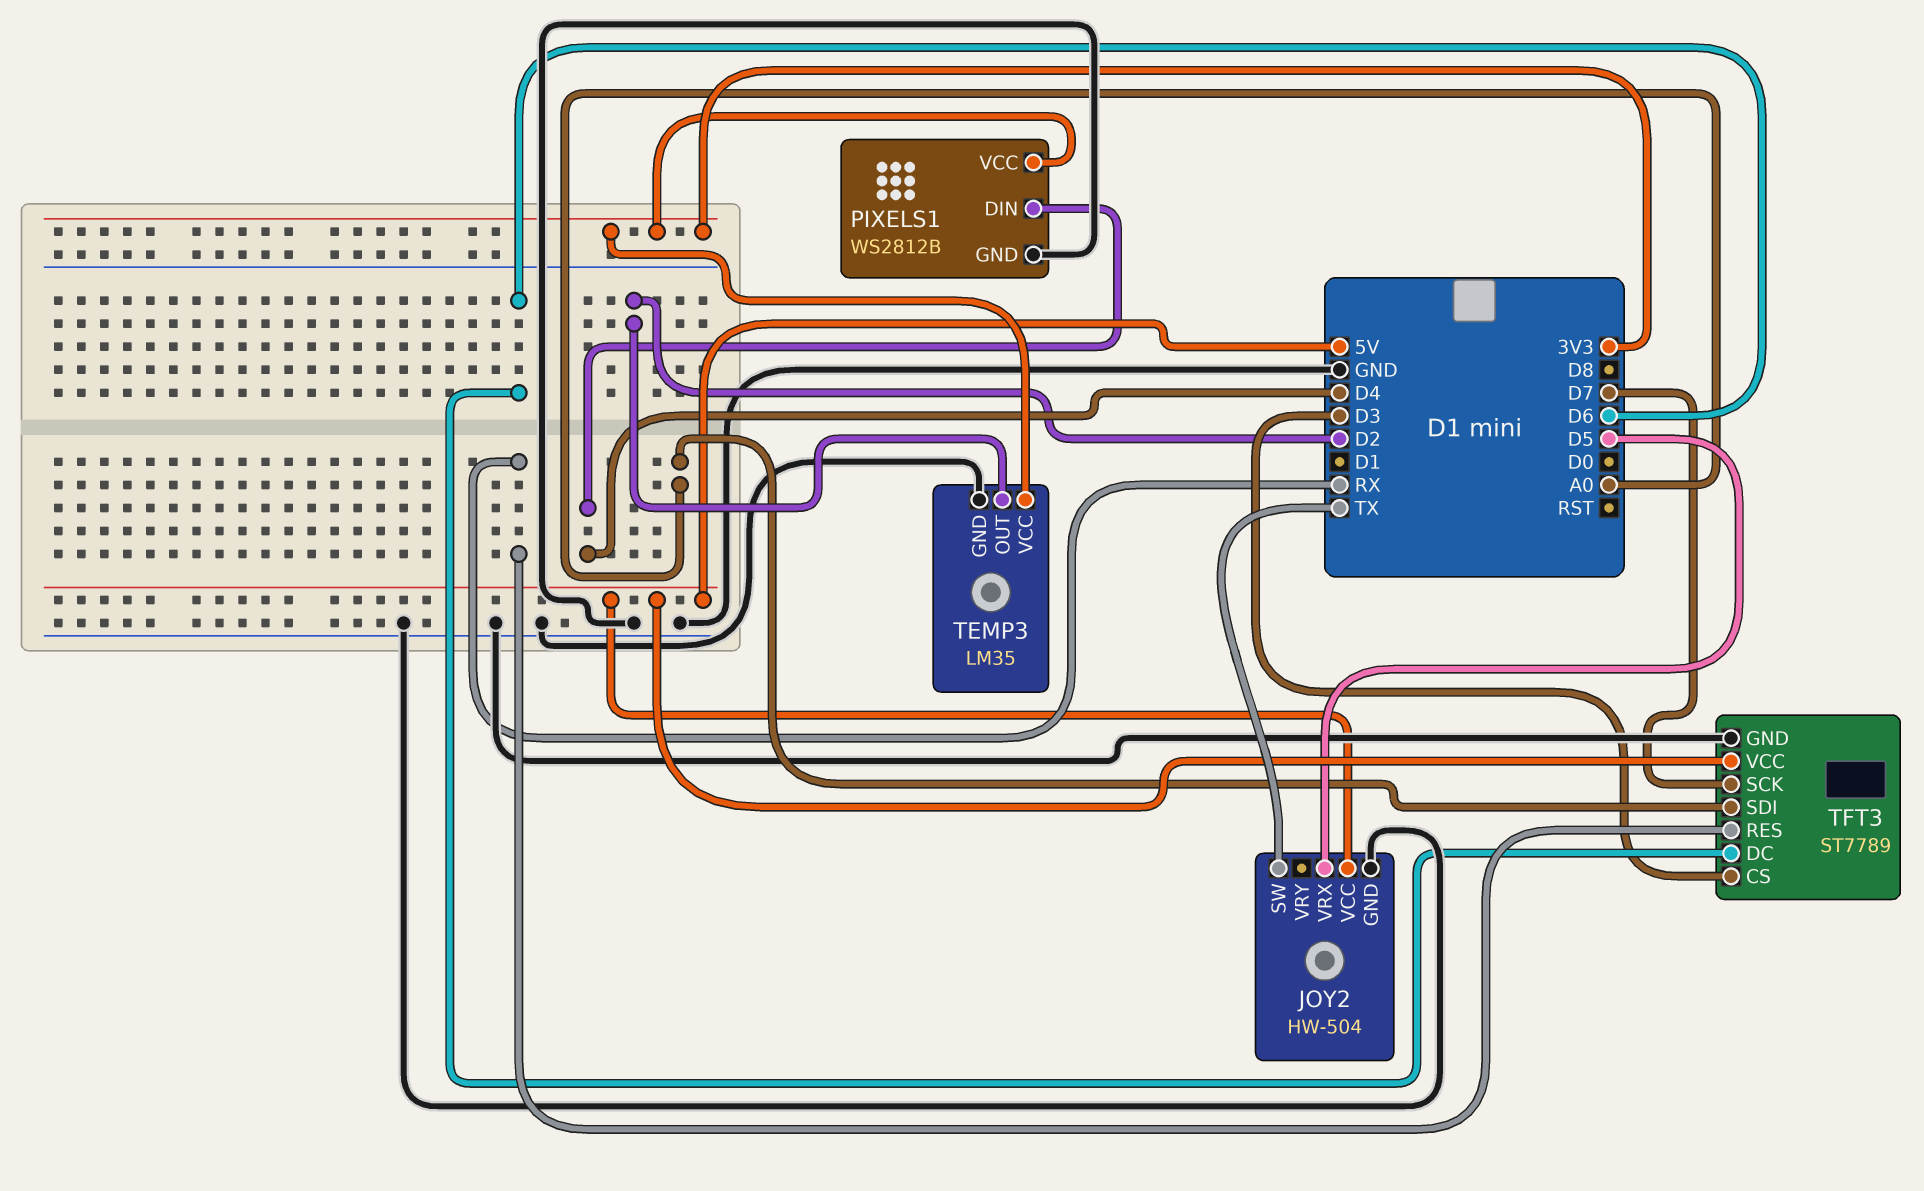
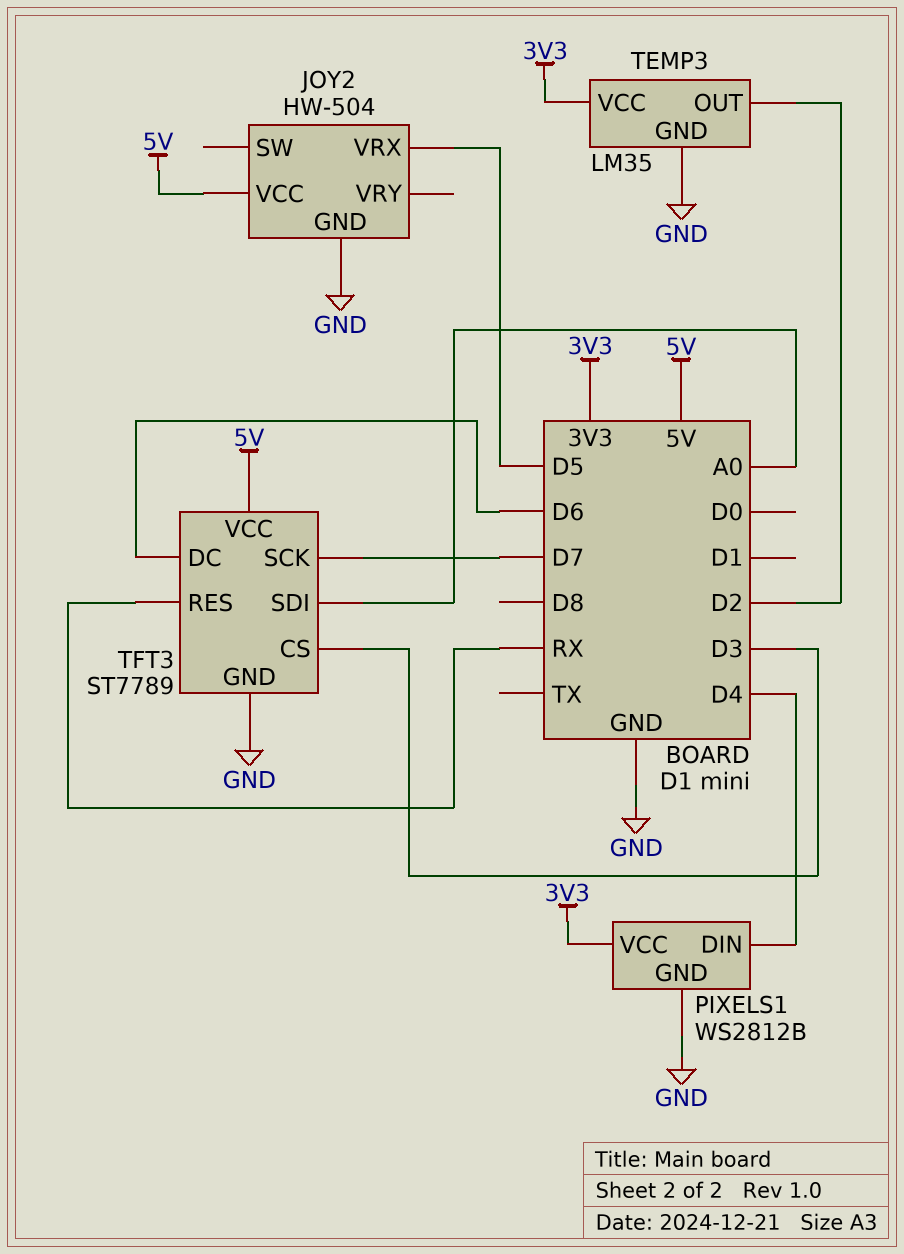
JOY2 pin SW: TX -> none

